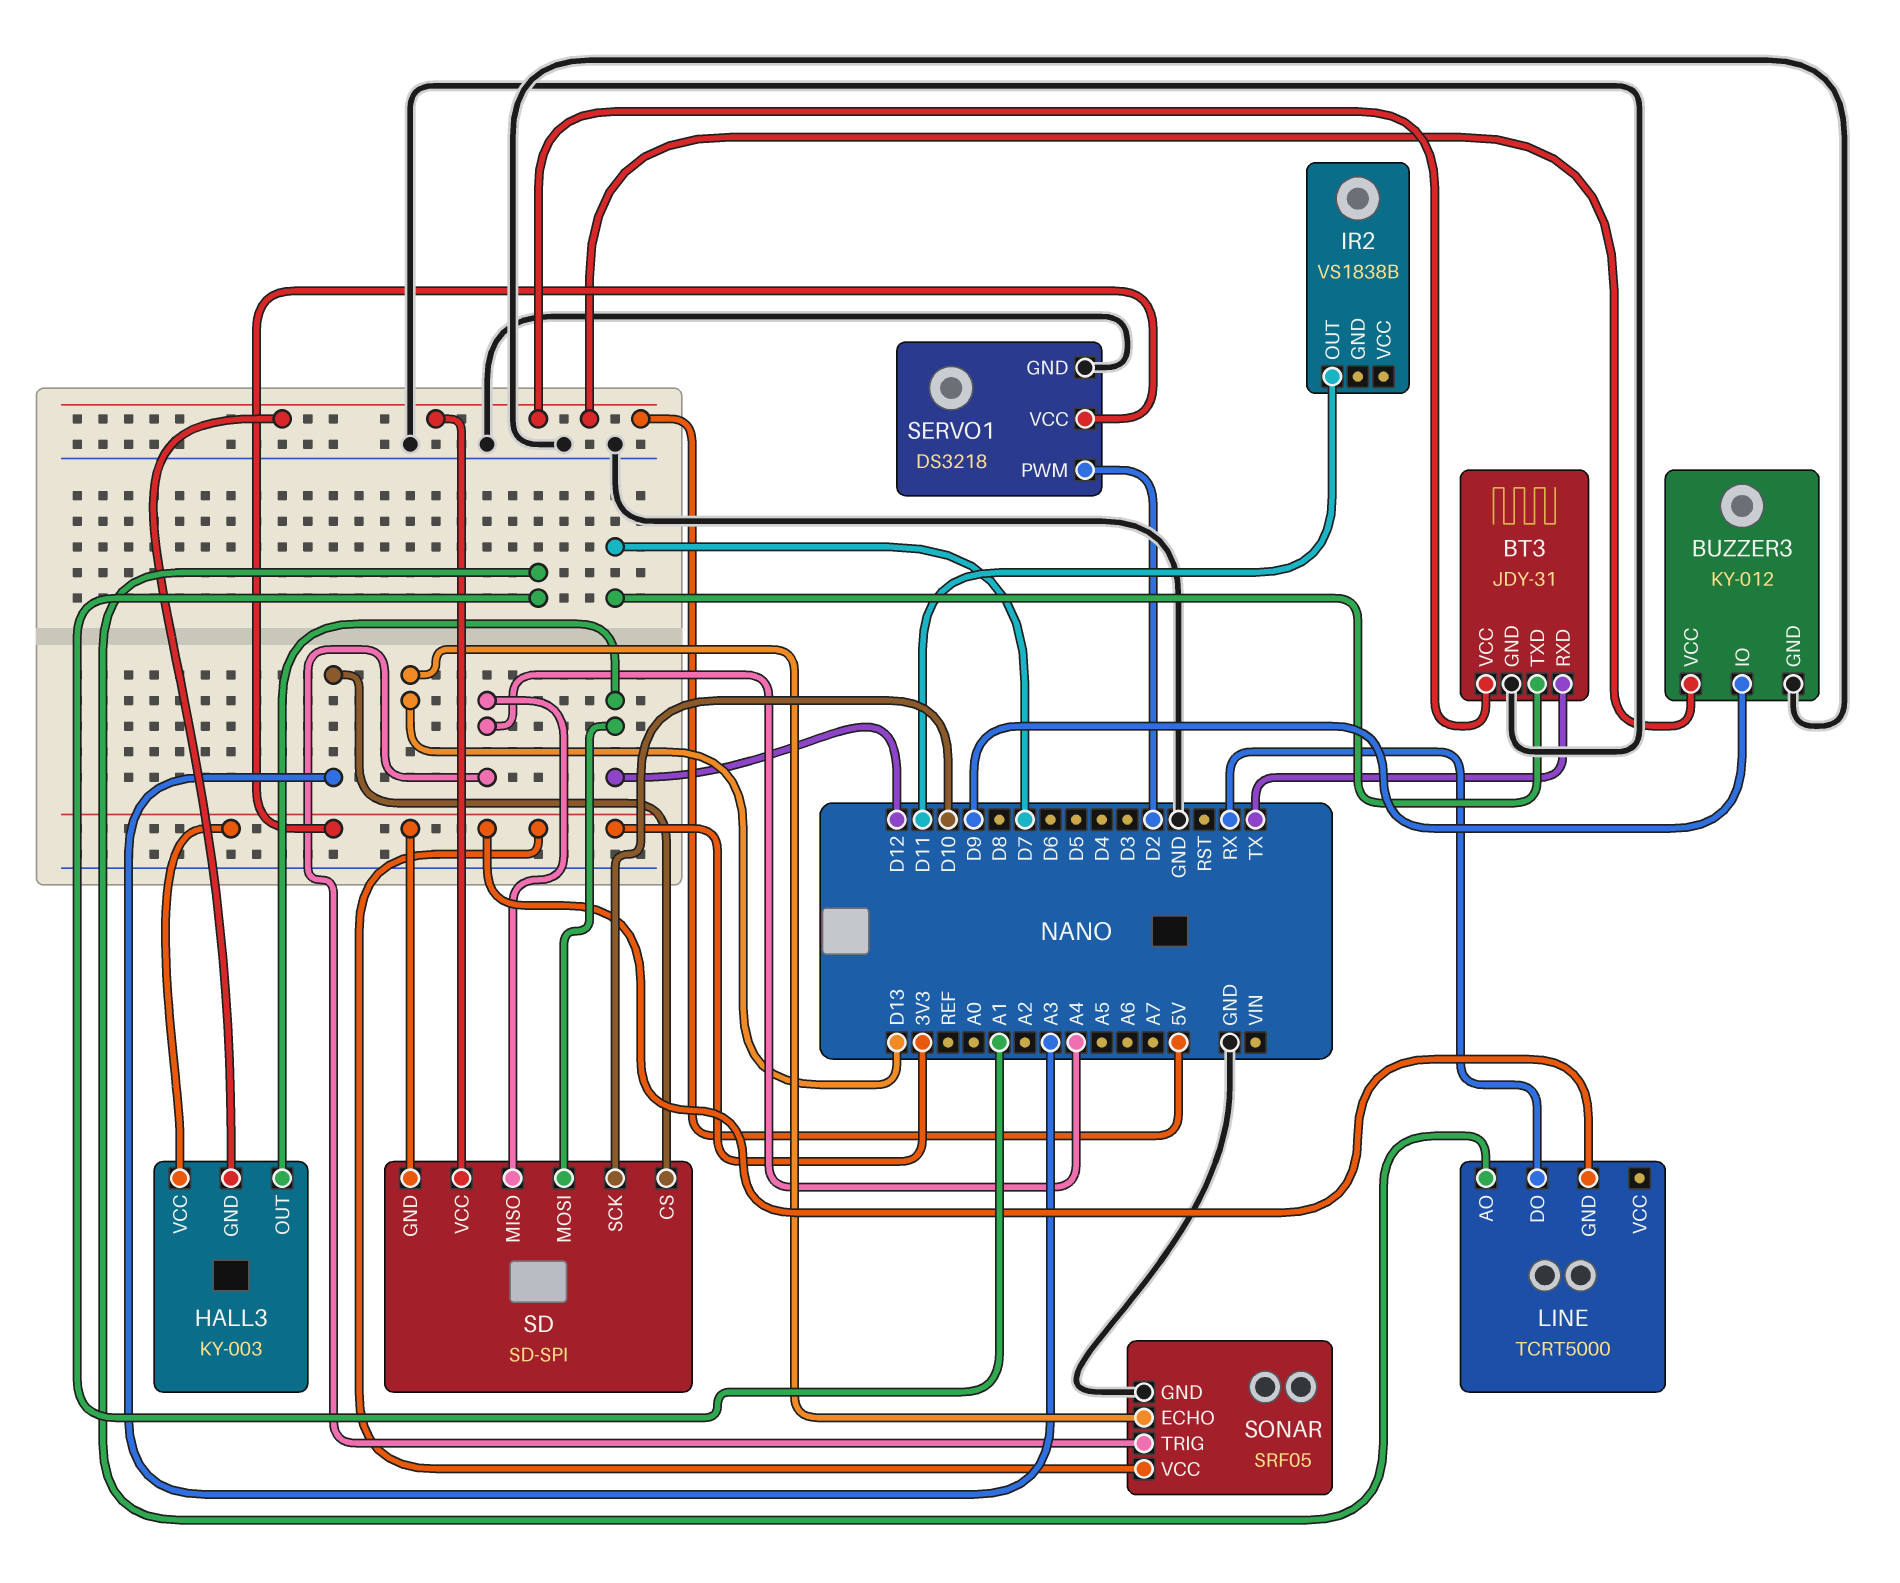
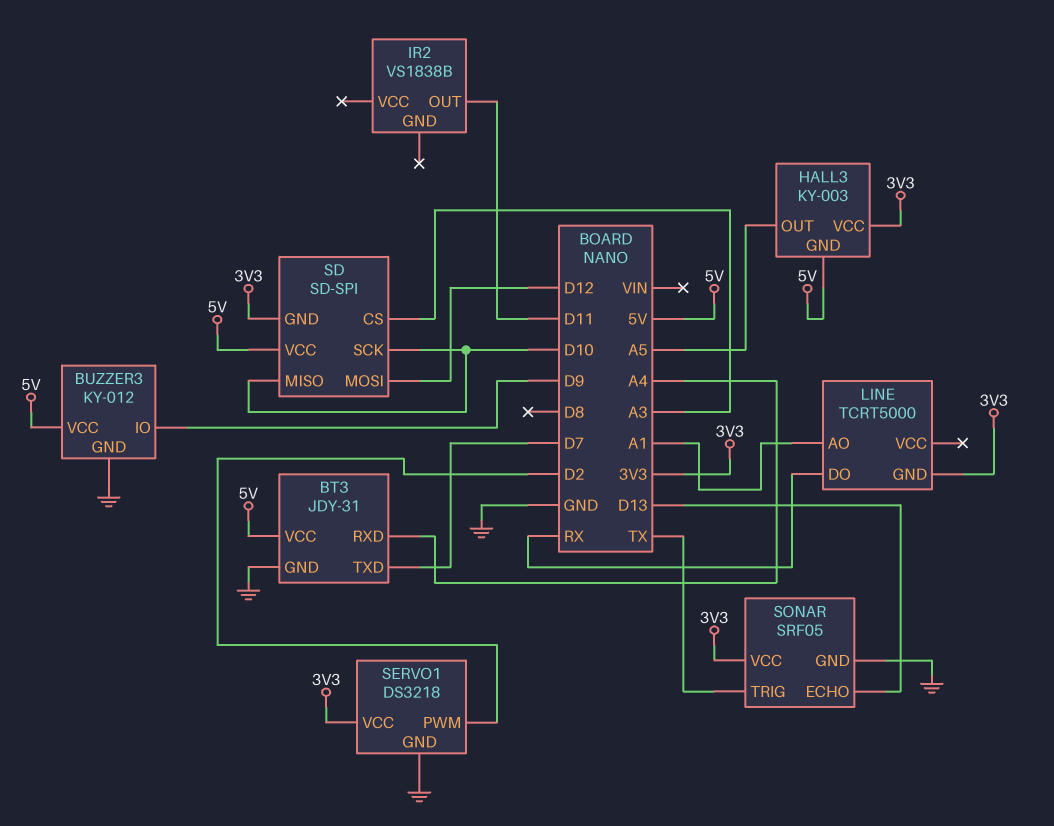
BT3 pin RXD: TX -> A4
HALL3 pin OUT: D12 -> A5
SD pin MISO: A4 -> D10
SONAR pin TRIG: A4 -> TX

